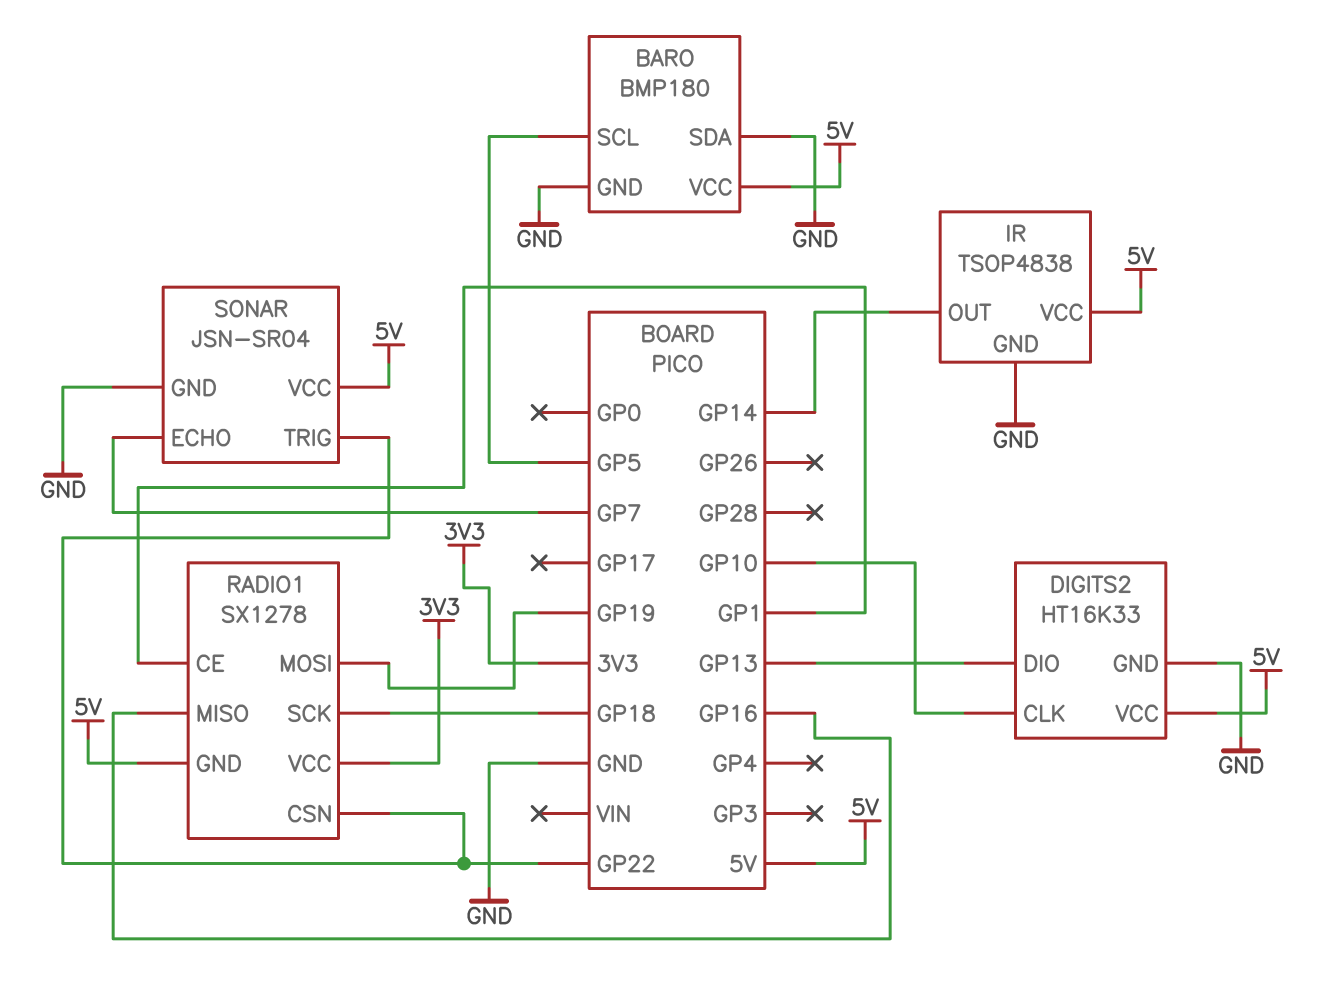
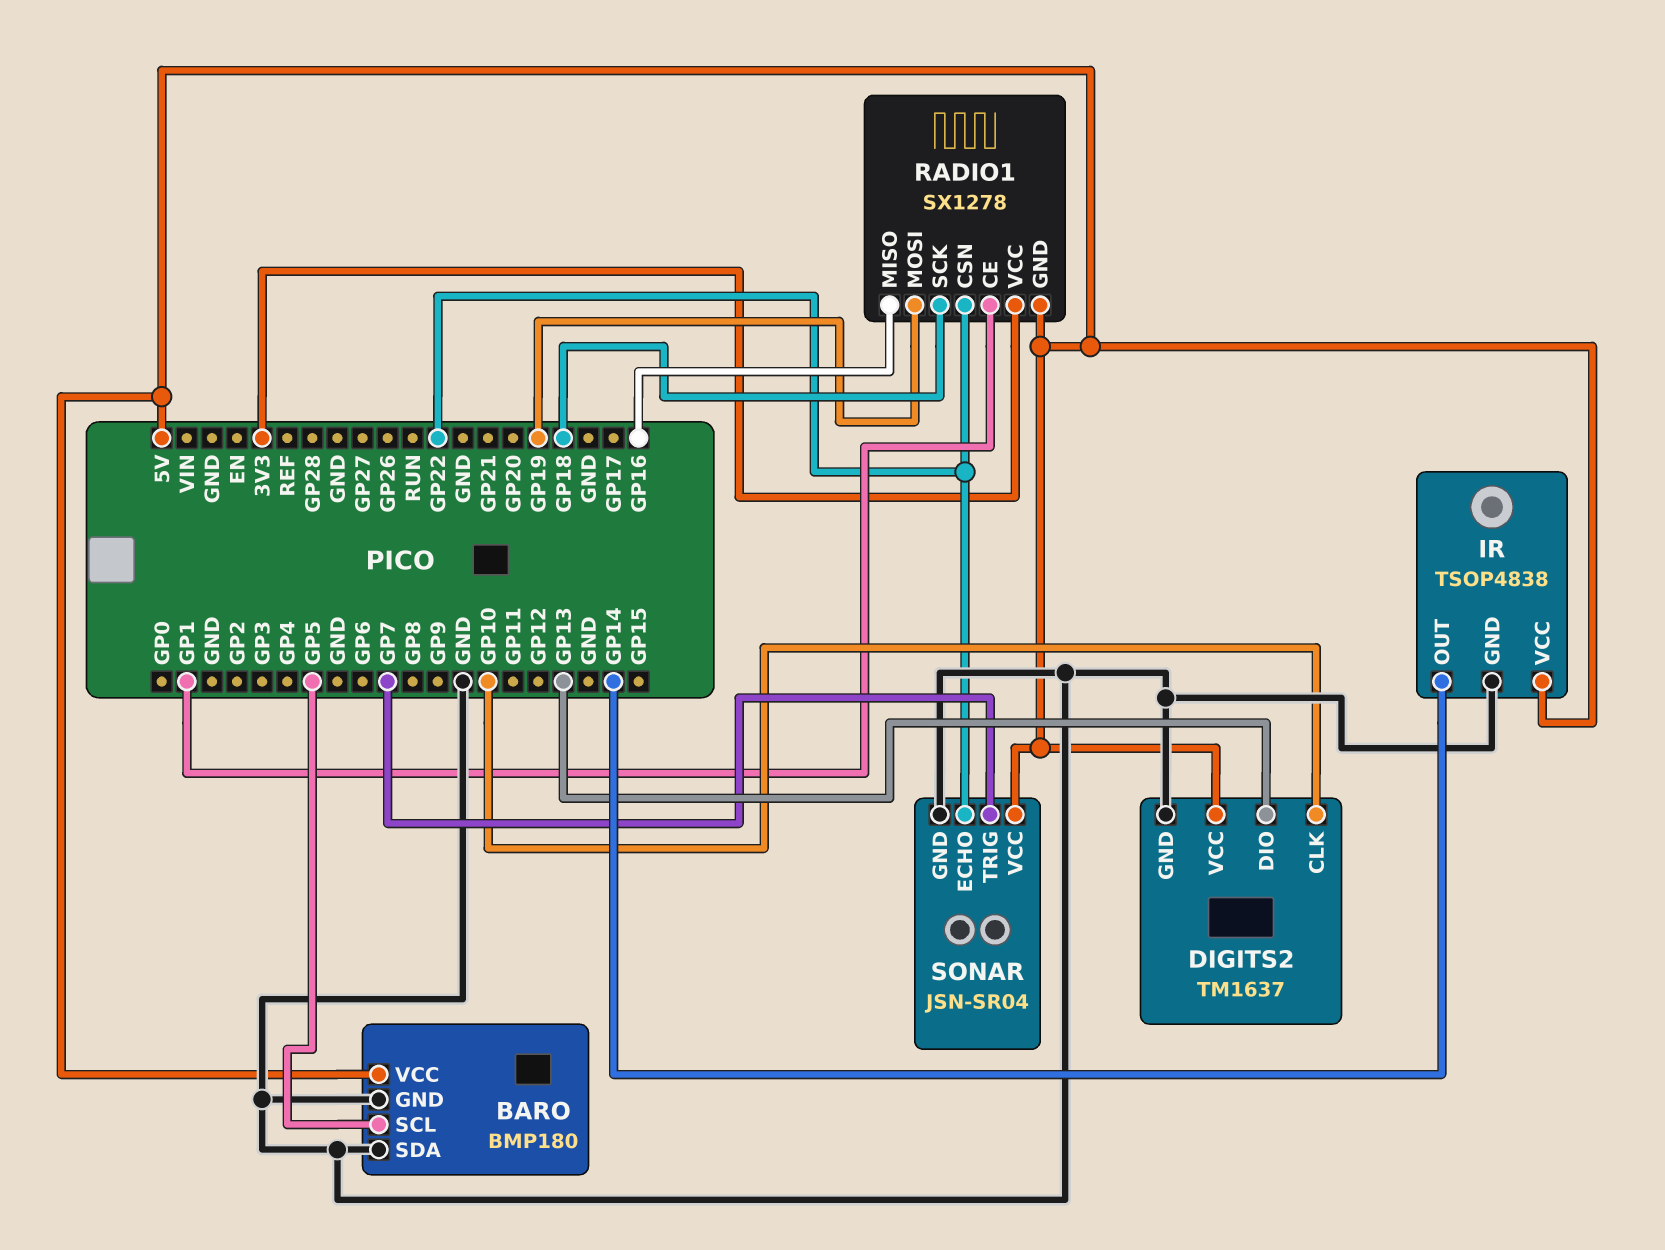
DIGITS2: HT16K33 -> TM1637
SONAR pin ECHO: GP7 -> GP22
SONAR pin TRIG: GP22 -> GP7

